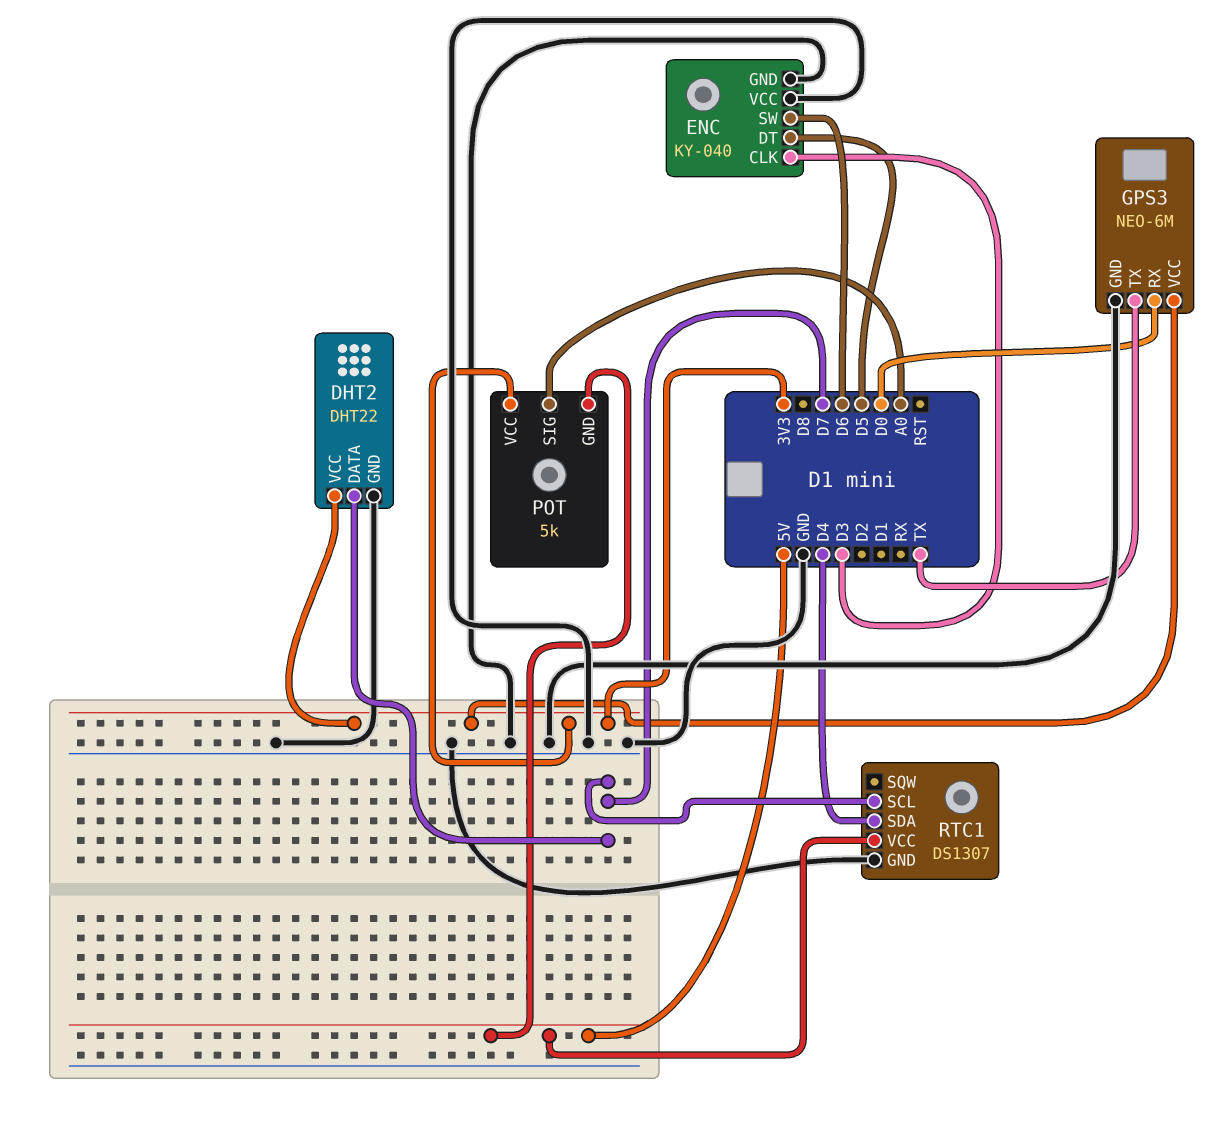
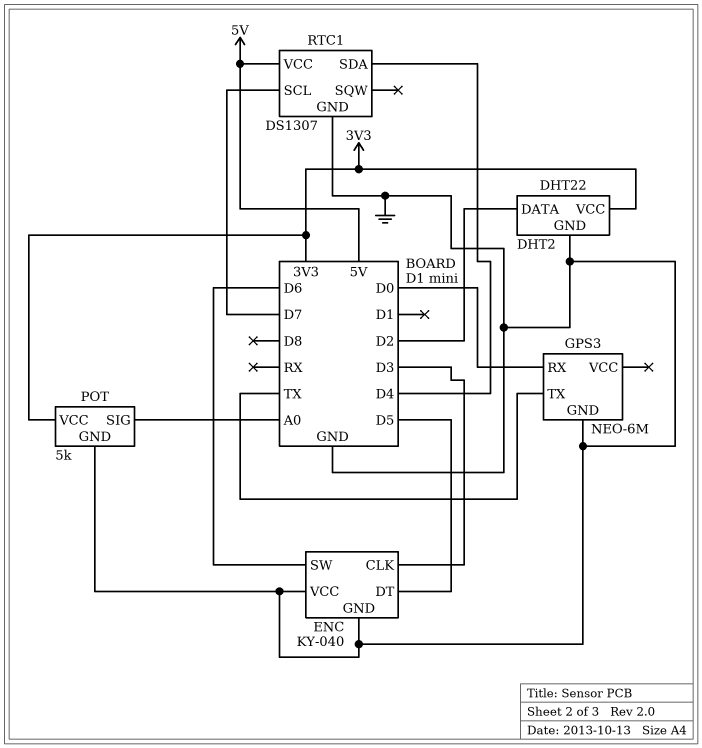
DHT2 pin DATA: D7 -> D2
GPS3 pin VCC: 3V3 -> none
POT pin GND: 5V -> GND

